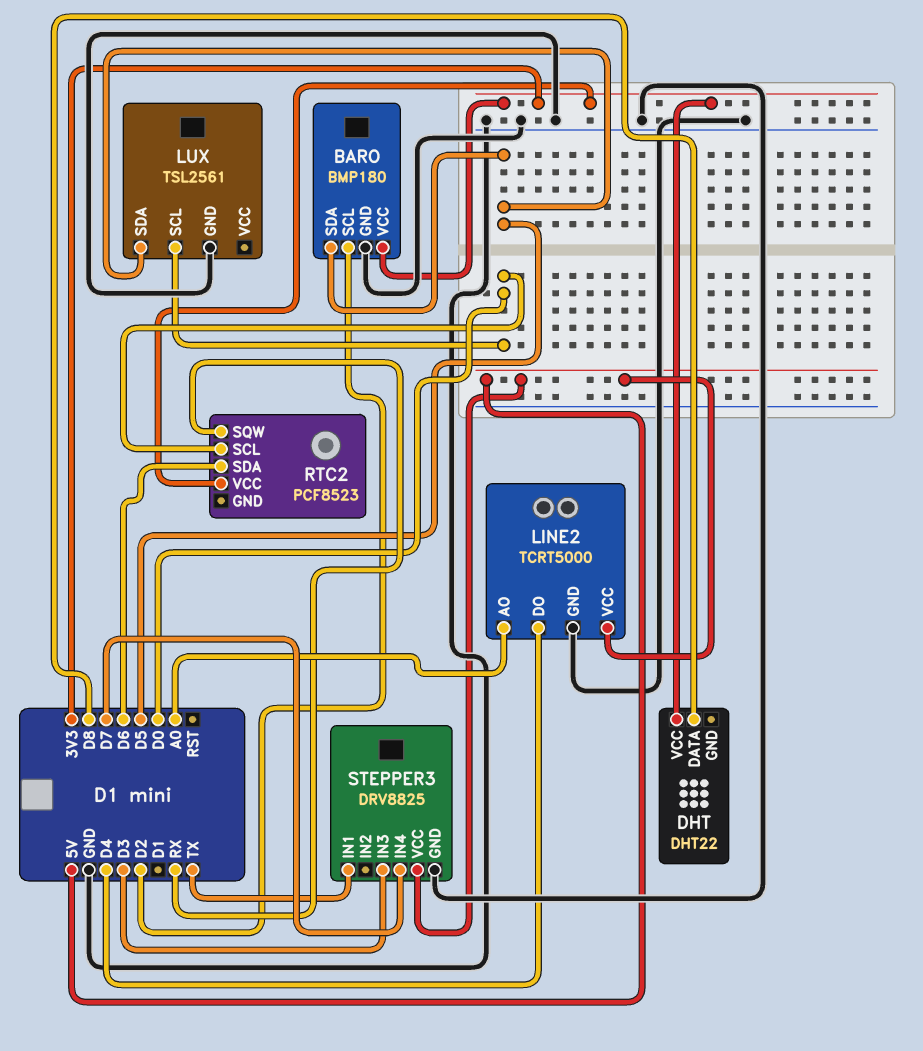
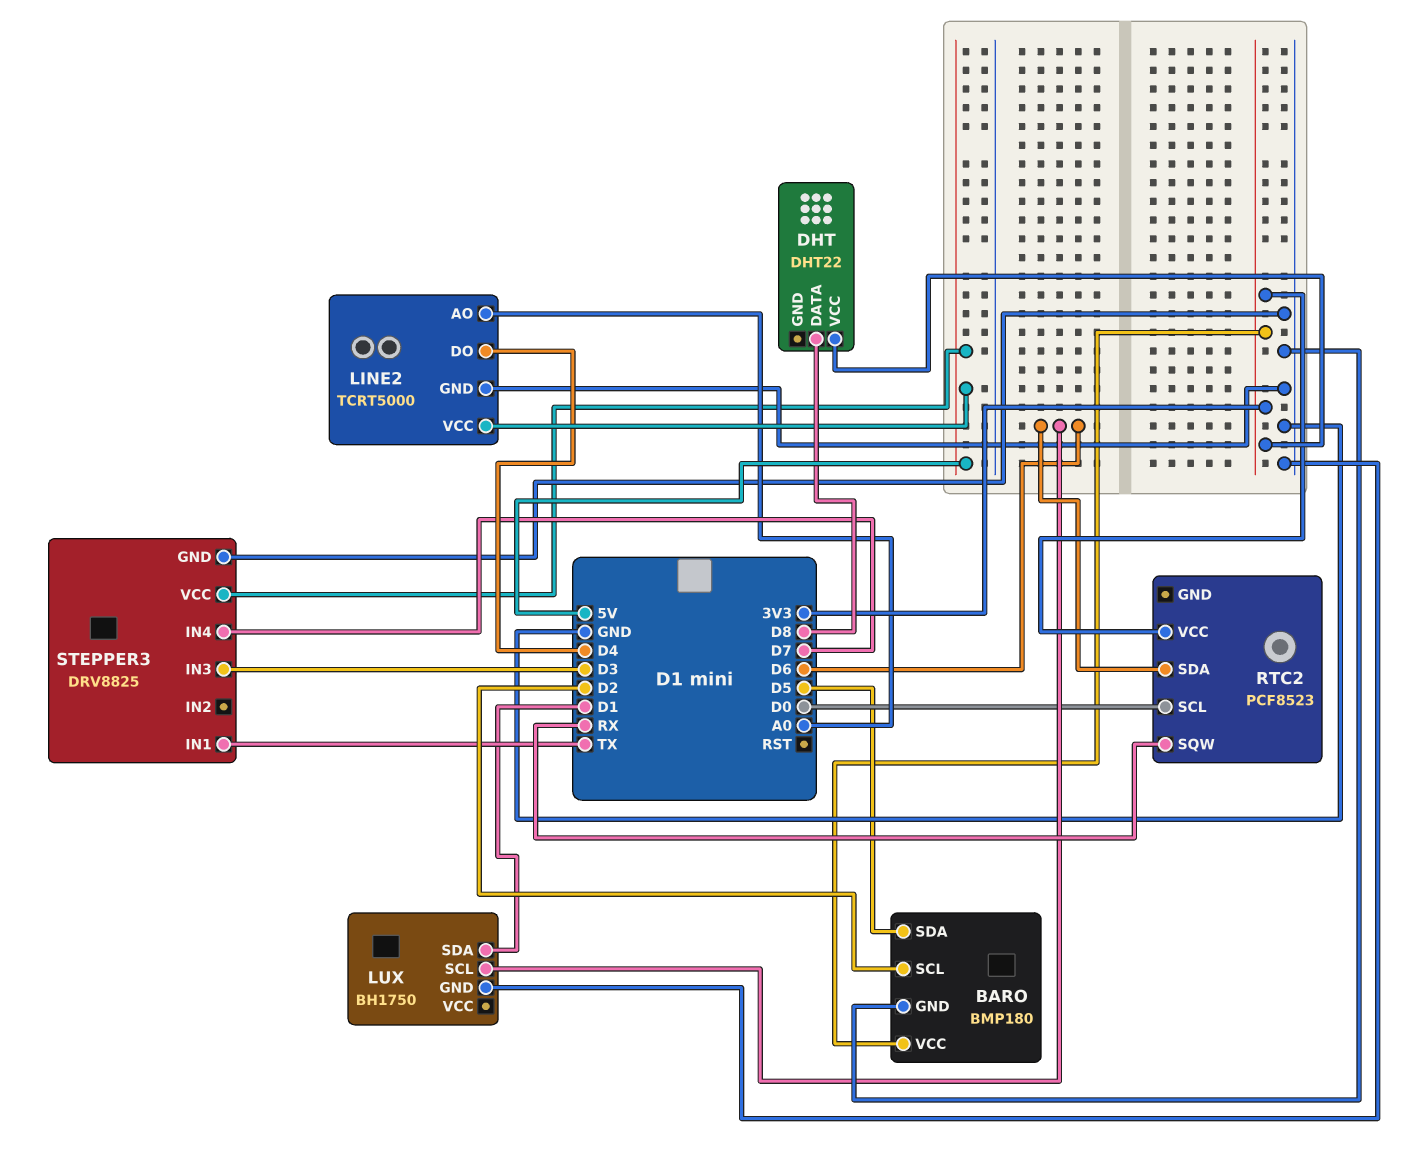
LUX: TSL2561 -> BH1750
LUX pin SCL: D0 -> D6
LUX pin SDA: D5 -> D1

